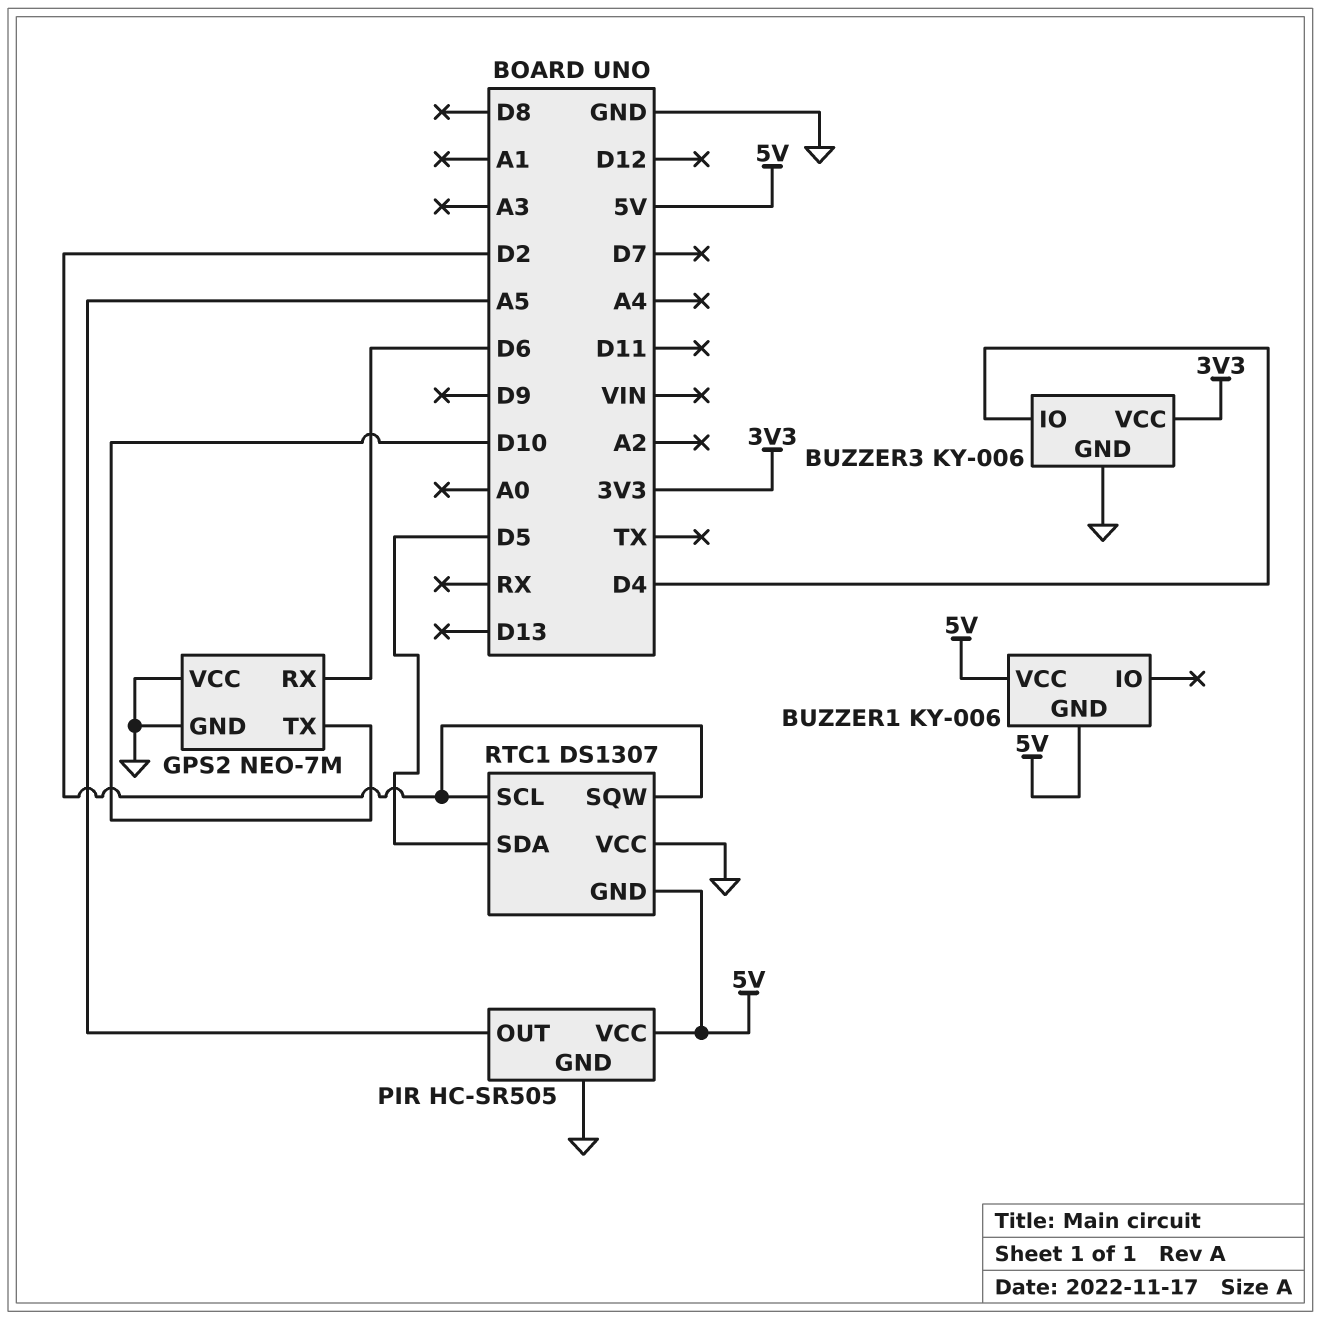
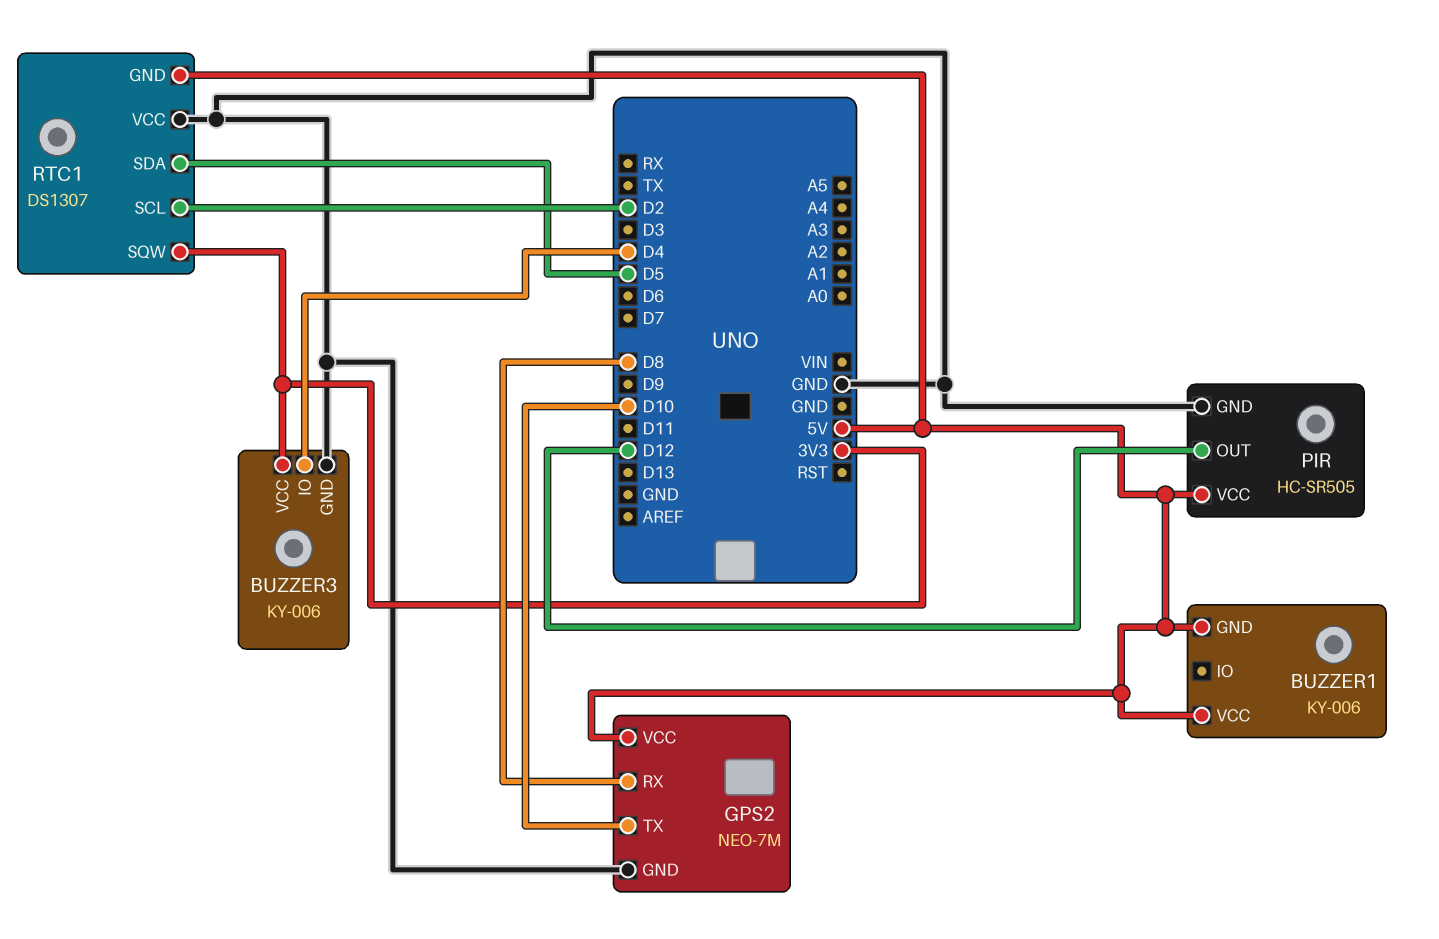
GPS2 pin RX: D6 -> D8
GPS2 pin VCC: GND -> 5V
PIR pin OUT: A5 -> D12
RTC1 pin SQW: D2 -> 3V3

